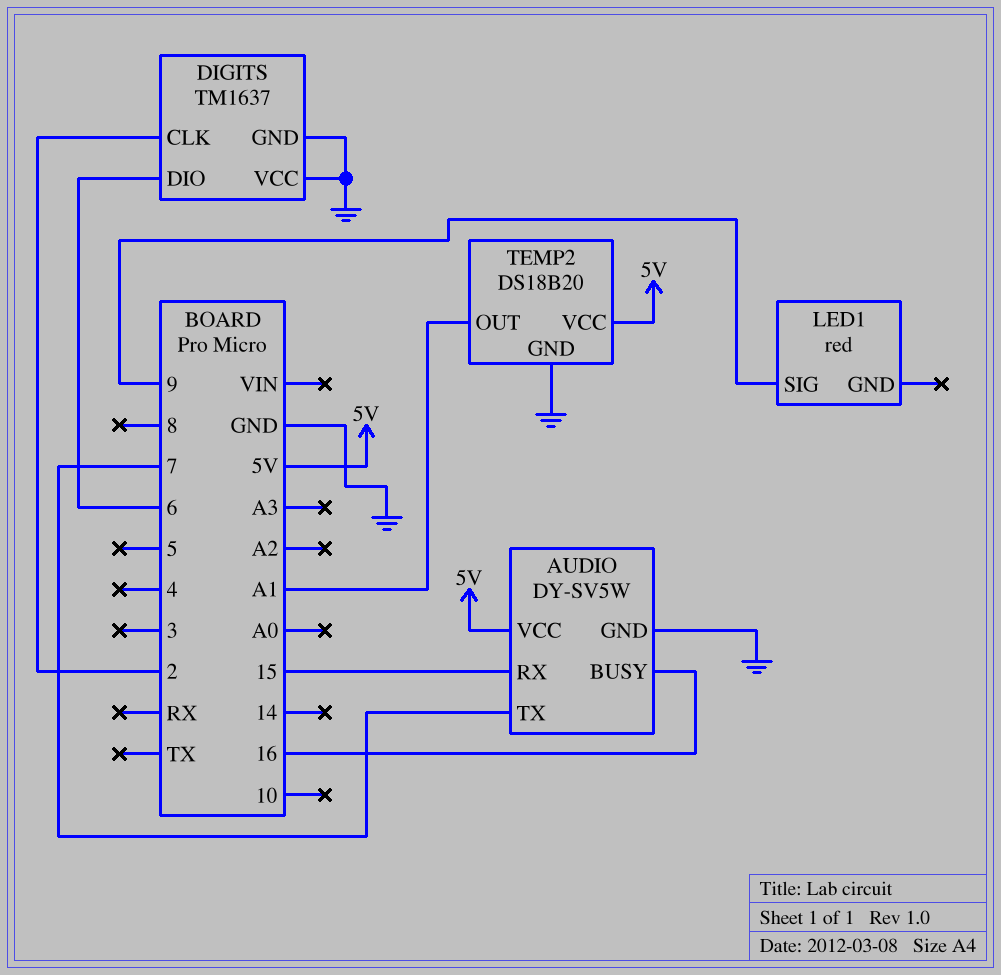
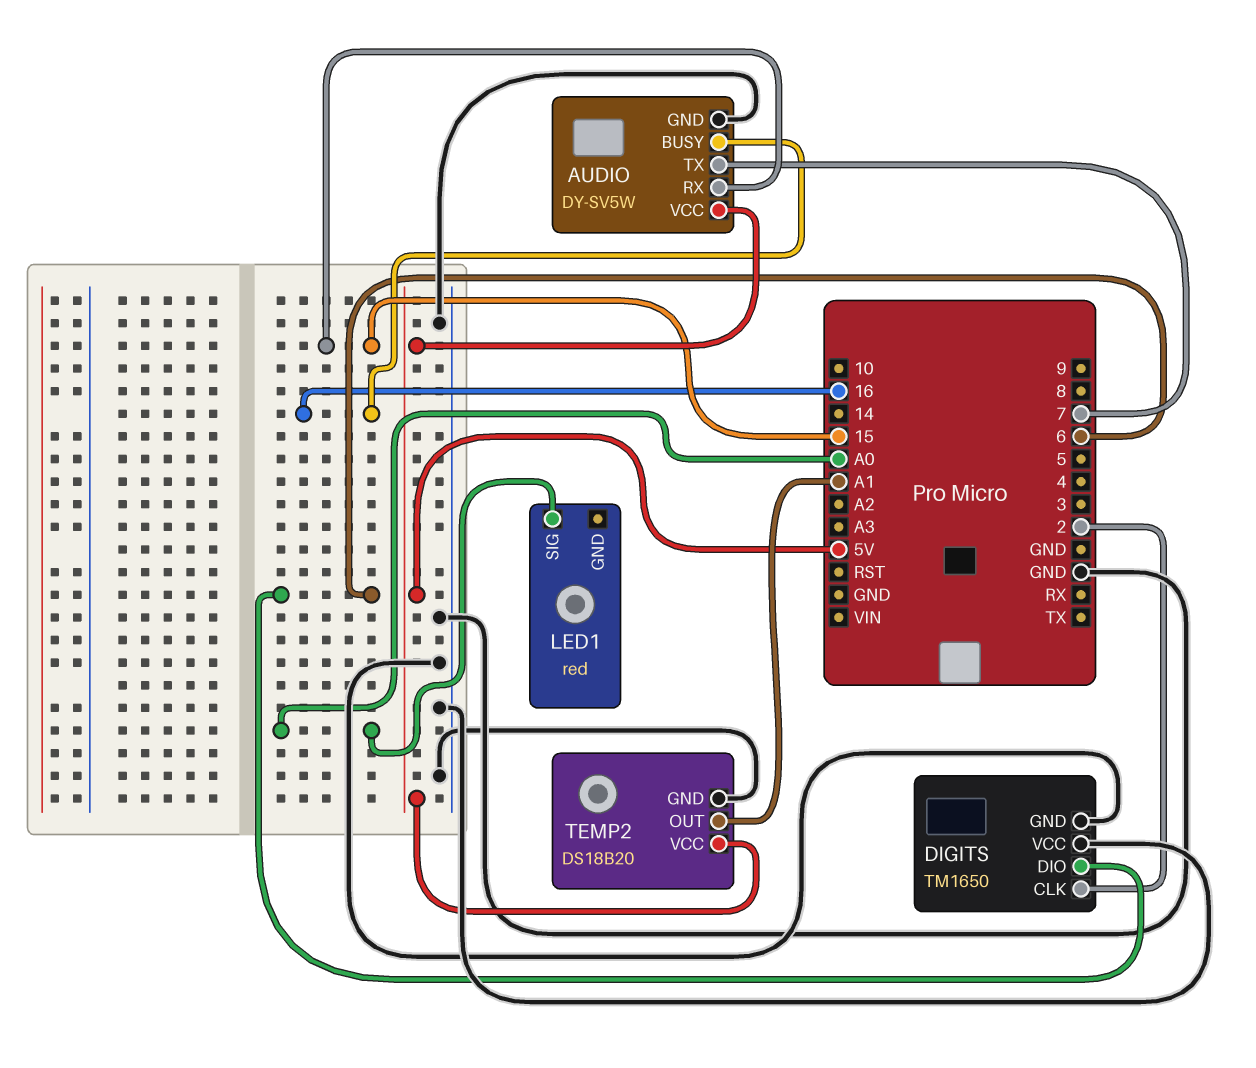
DIGITS: TM1637 -> TM1650
LED1 pin SIG: 9 -> A0

